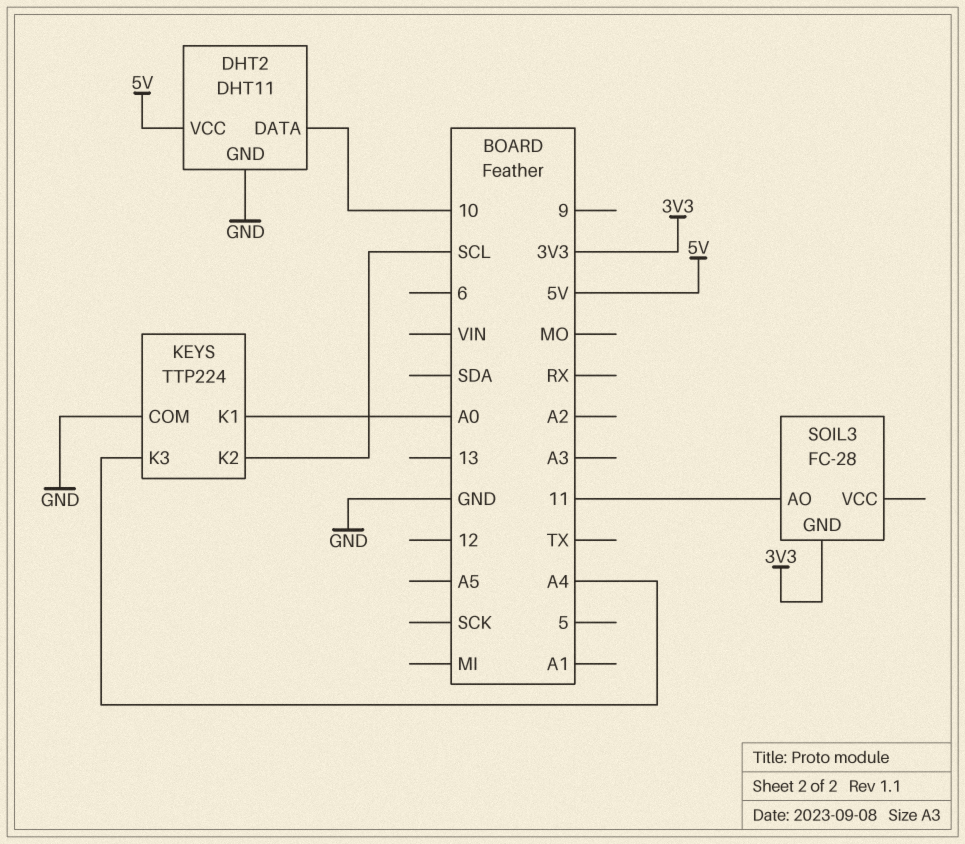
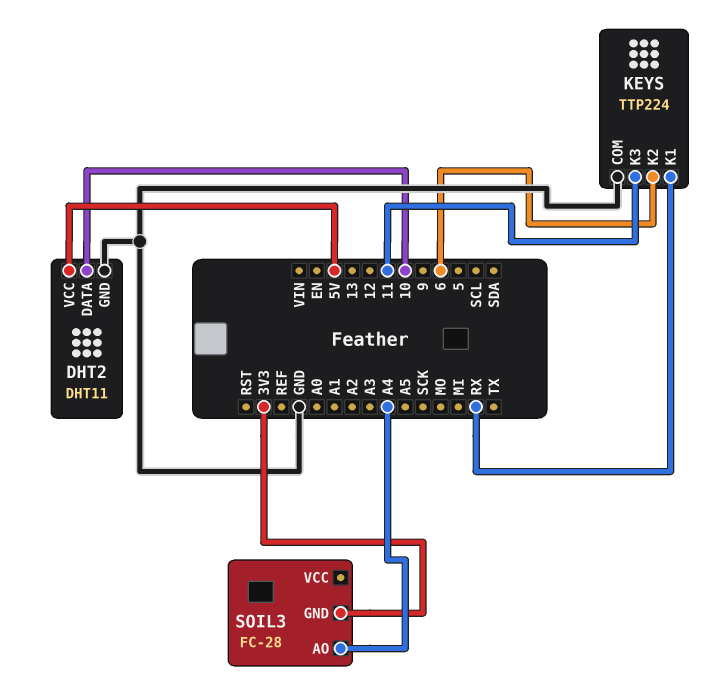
KEYS pin K1: A0 -> RX
KEYS pin K2: SCL -> 6
KEYS pin K3: A4 -> 11
SOIL3 pin AO: 11 -> A4

